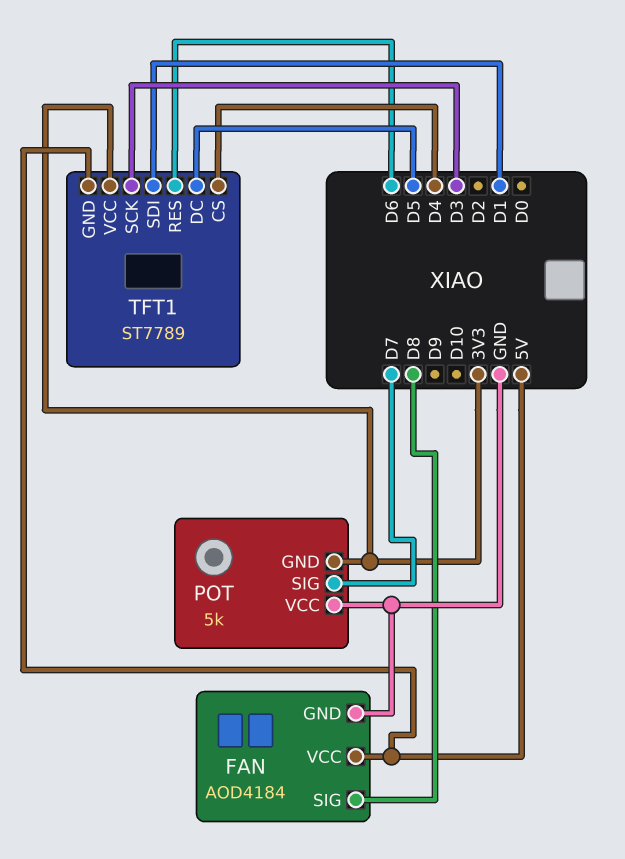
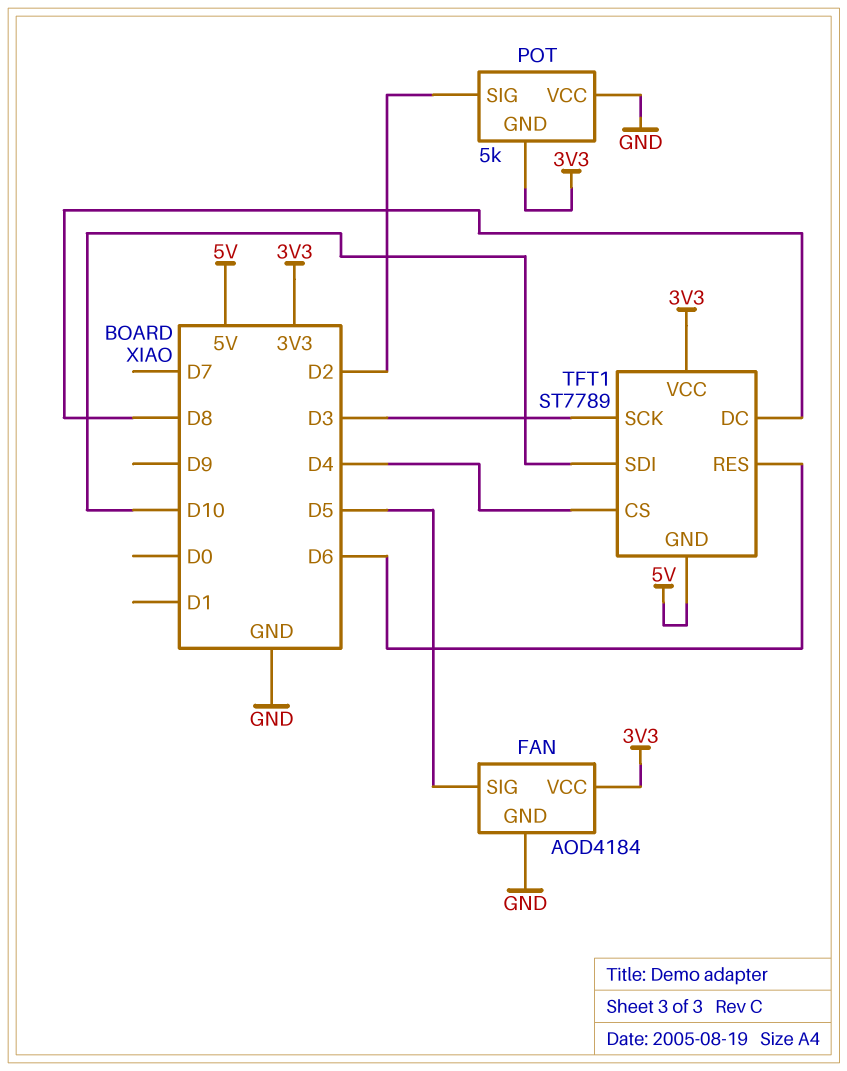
FAN pin SIG: D8 -> D5
FAN pin VCC: 5V -> 3V3
POT pin SIG: D7 -> D2
TFT1 pin DC: D5 -> D8
TFT1 pin SDI: D1 -> D10

